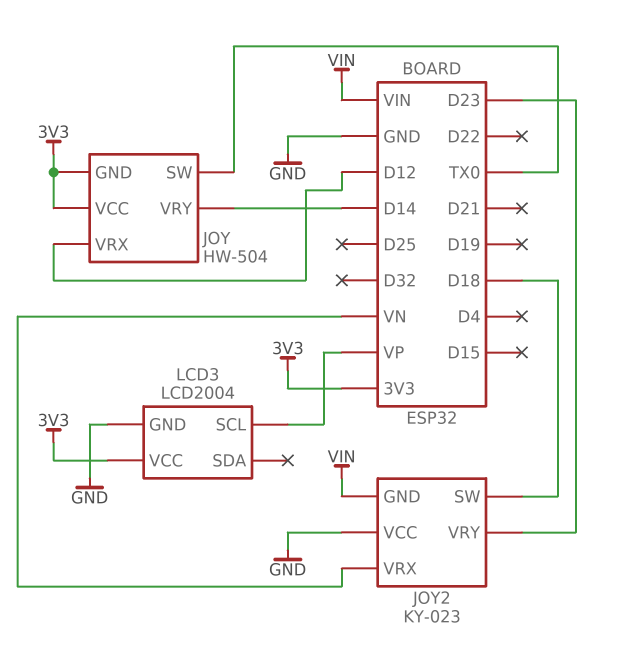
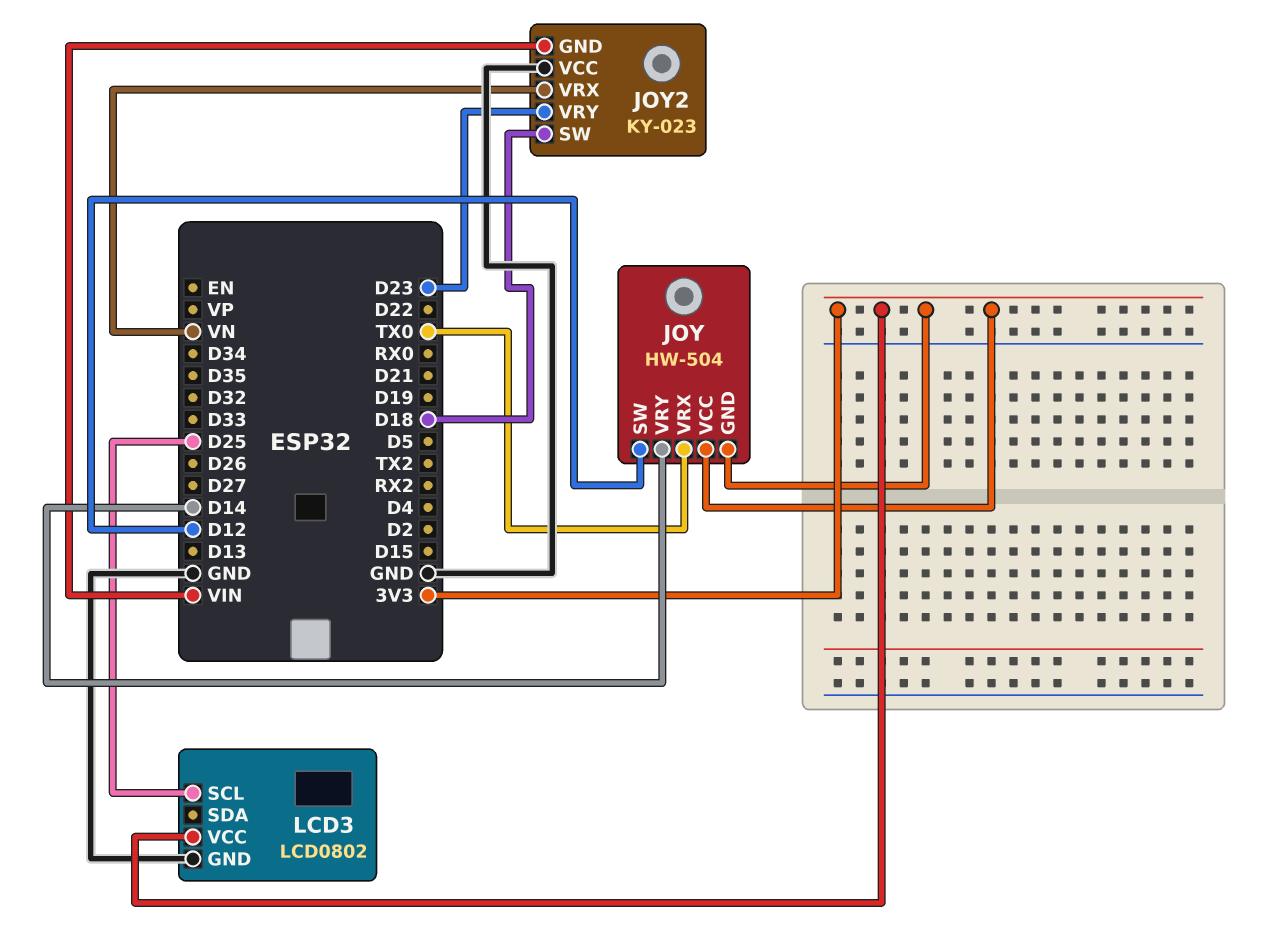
JOY pin SW: TX0 -> D12
JOY pin VRX: D12 -> TX0
LCD3: LCD2004 -> LCD0802
LCD3 pin SCL: VP -> D25

